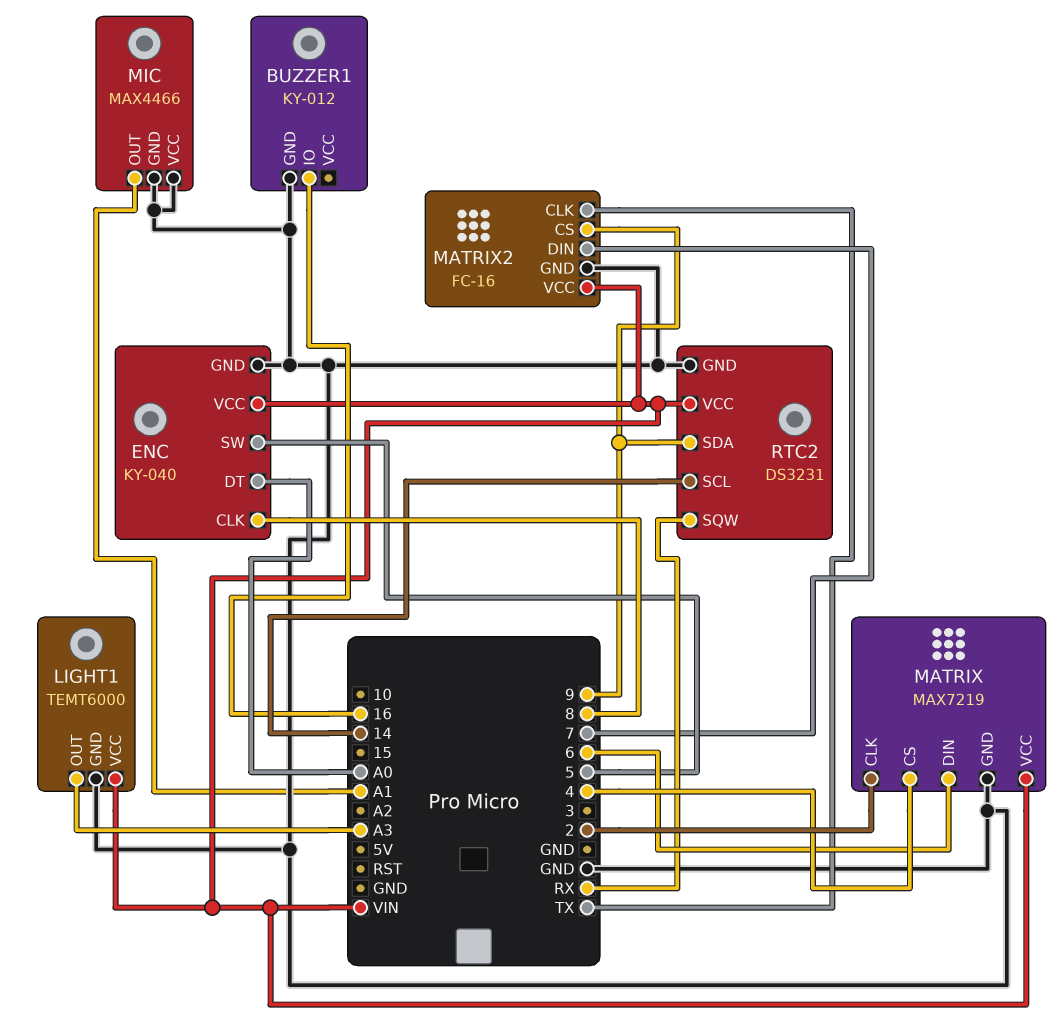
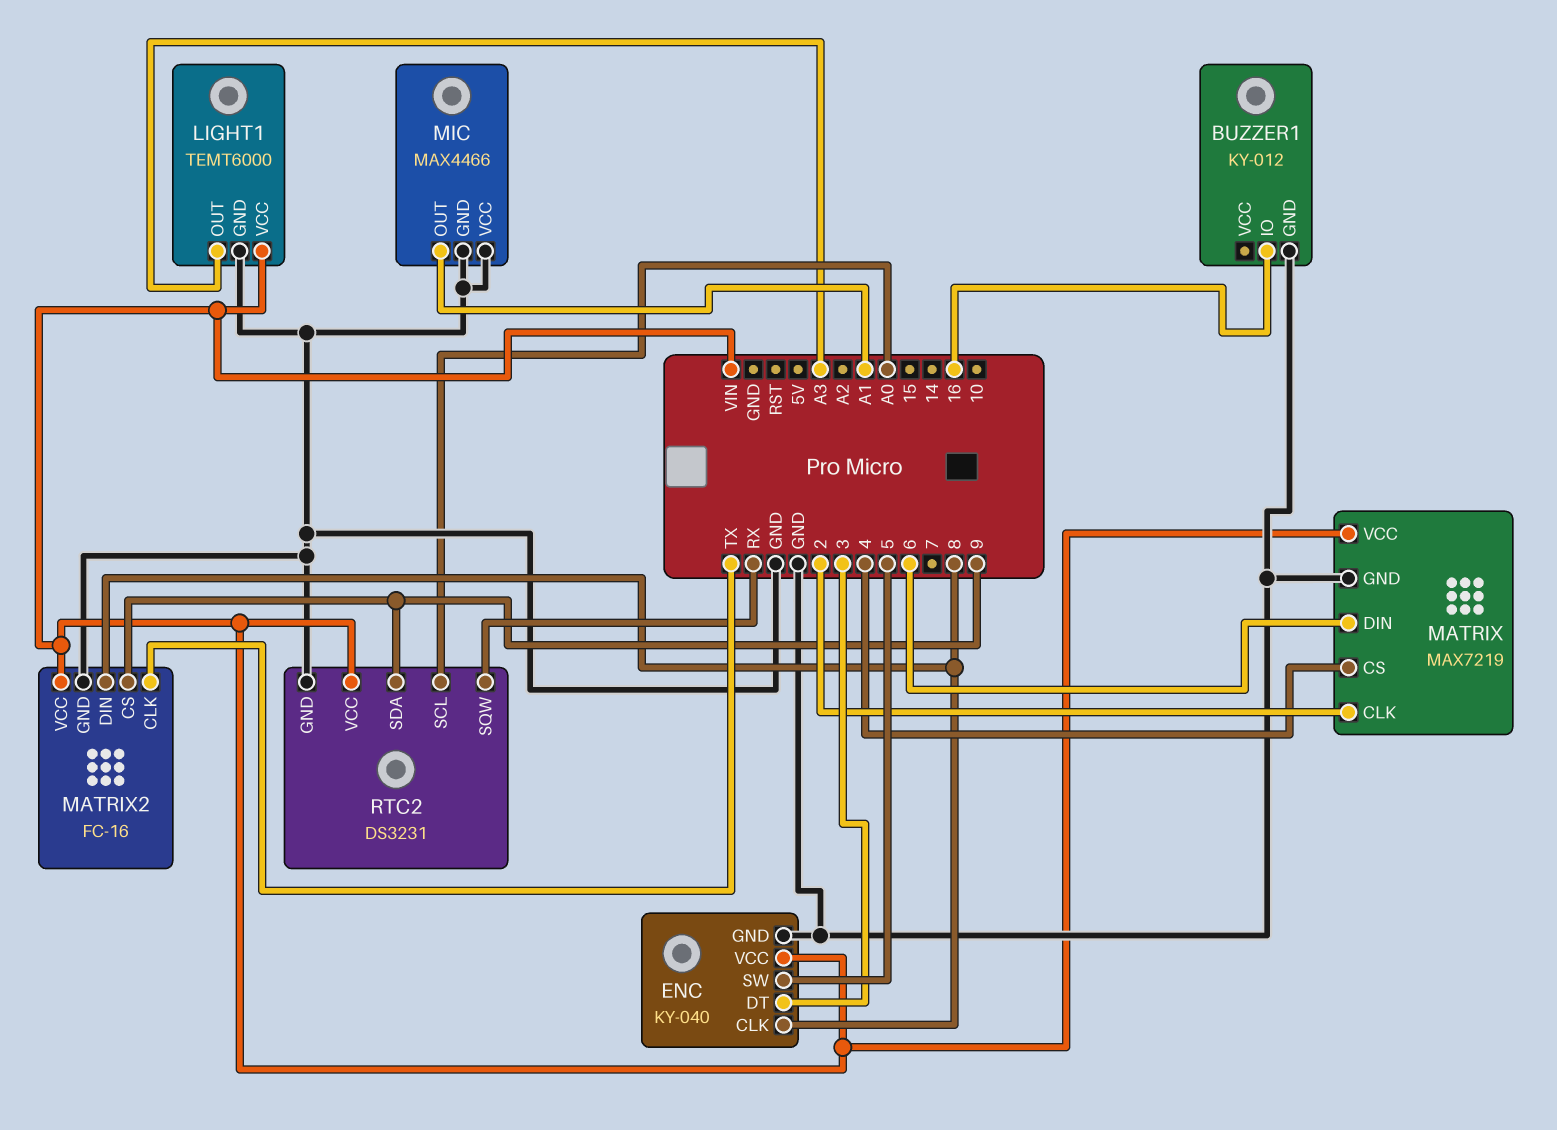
ENC pin DT: A0 -> 3
MATRIX2 pin DIN: 7 -> 8
RTC2 pin SCL: 14 -> A0

